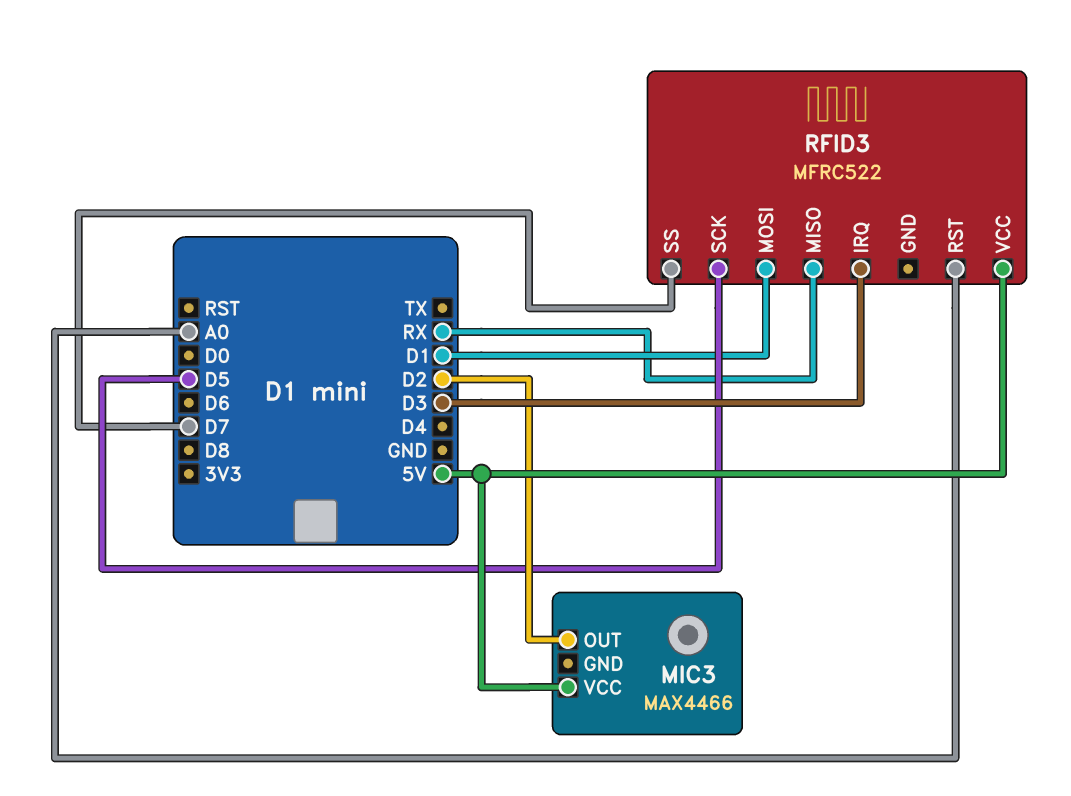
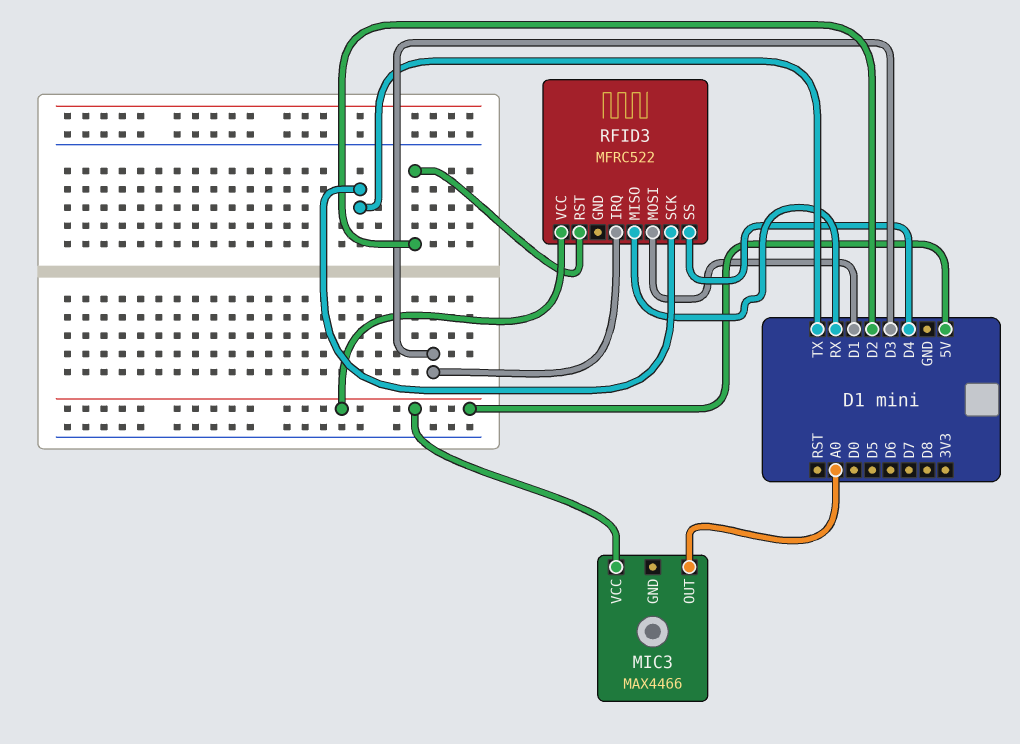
MIC3 pin OUT: D2 -> A0
RFID3 pin RST: A0 -> D2
RFID3 pin SCK: D5 -> TX
RFID3 pin SS: D7 -> D4

